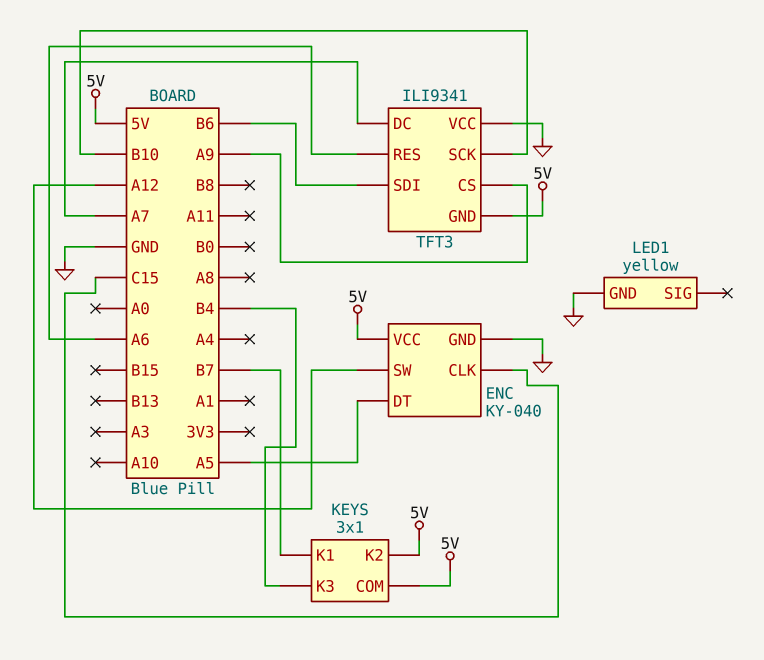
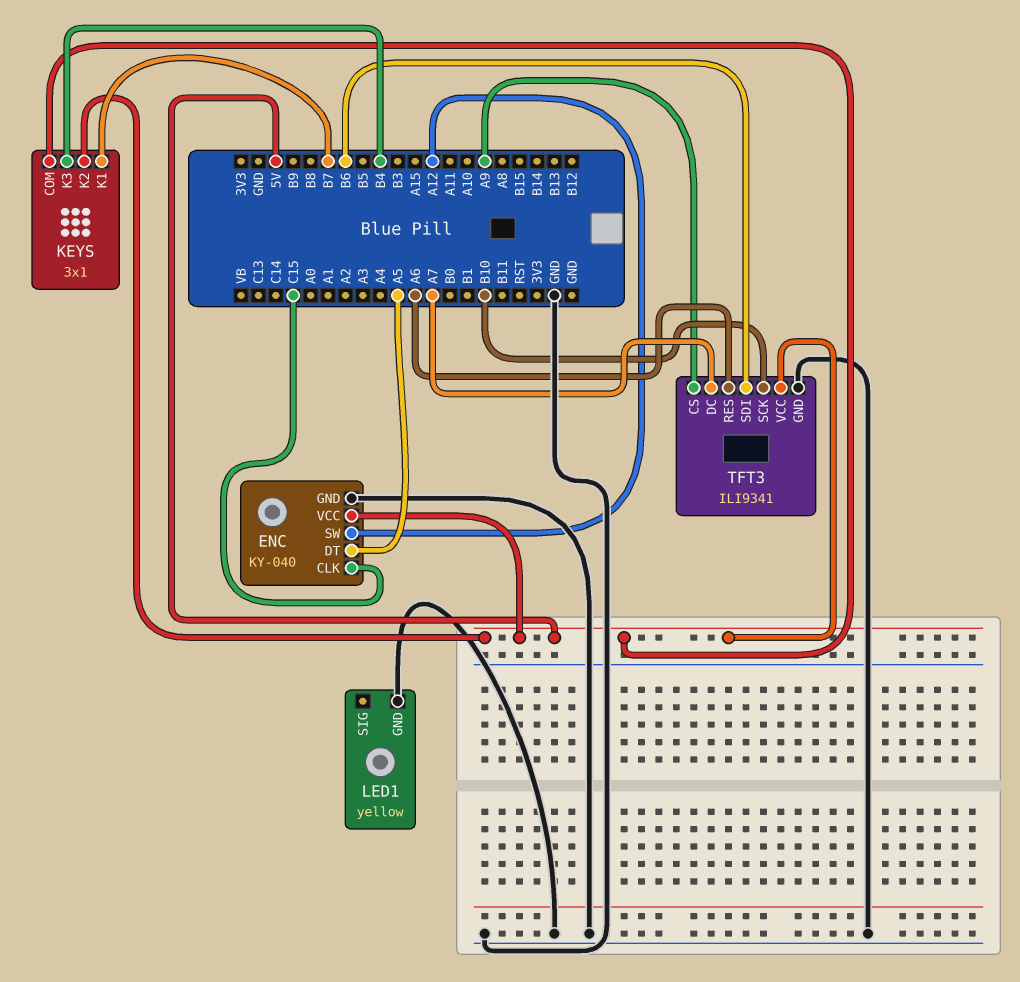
TFT3 pin GND: 5V -> GND
TFT3 pin VCC: GND -> 5V

